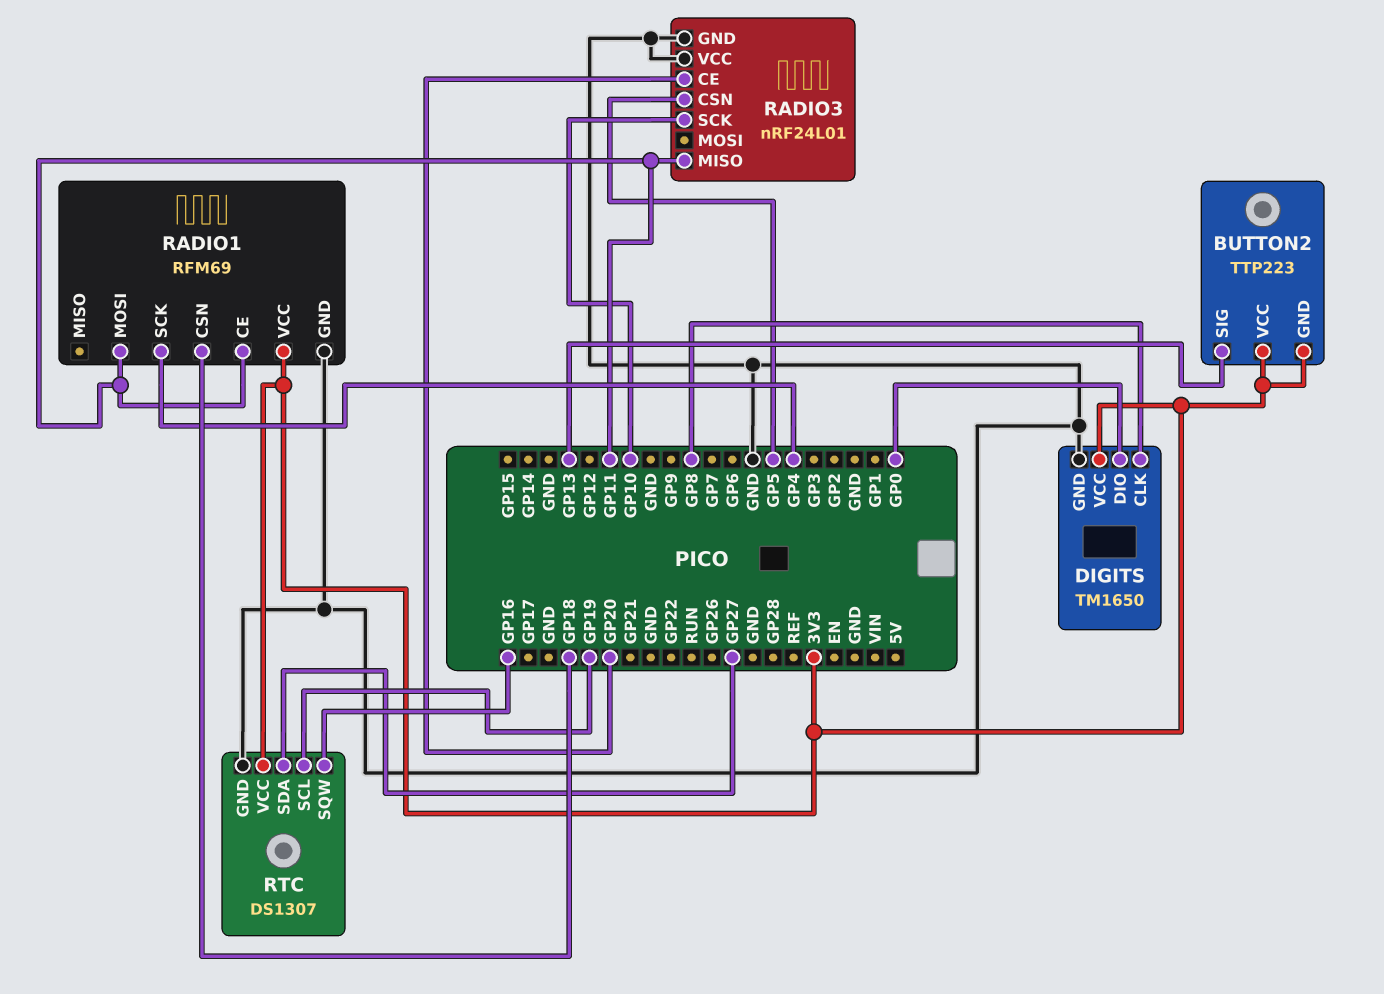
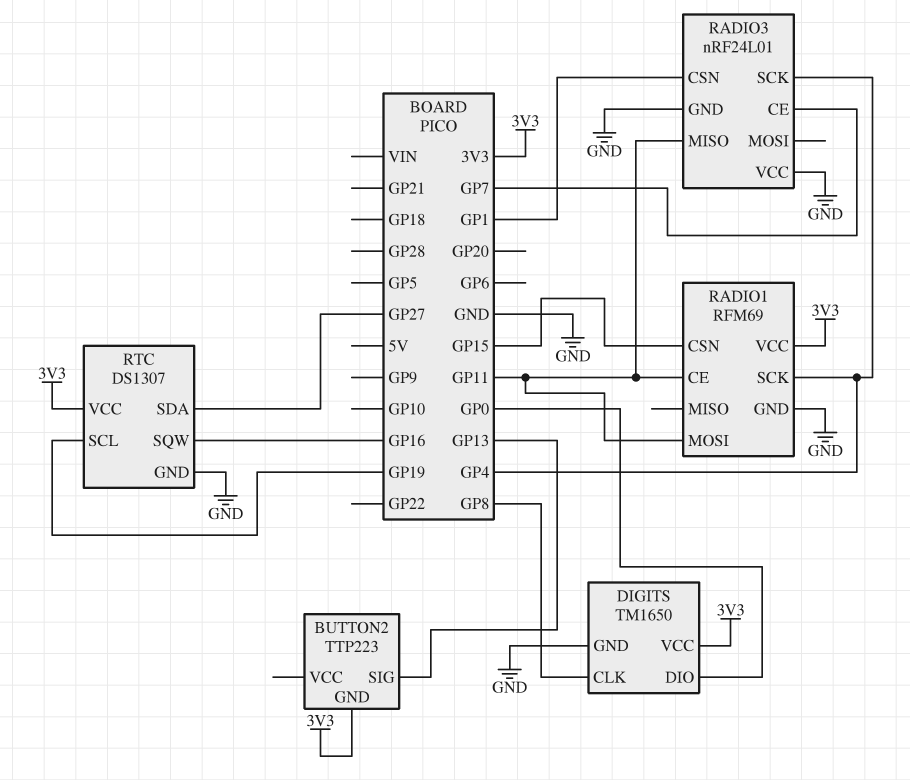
BUTTON2 pin VCC: 3V3 -> none
RADIO1 pin CSN: GP18 -> GP15
RADIO3 pin CE: GP20 -> GP7
RADIO3 pin CSN: GP5 -> GP1
RADIO3 pin SCK: GP10 -> GP4

